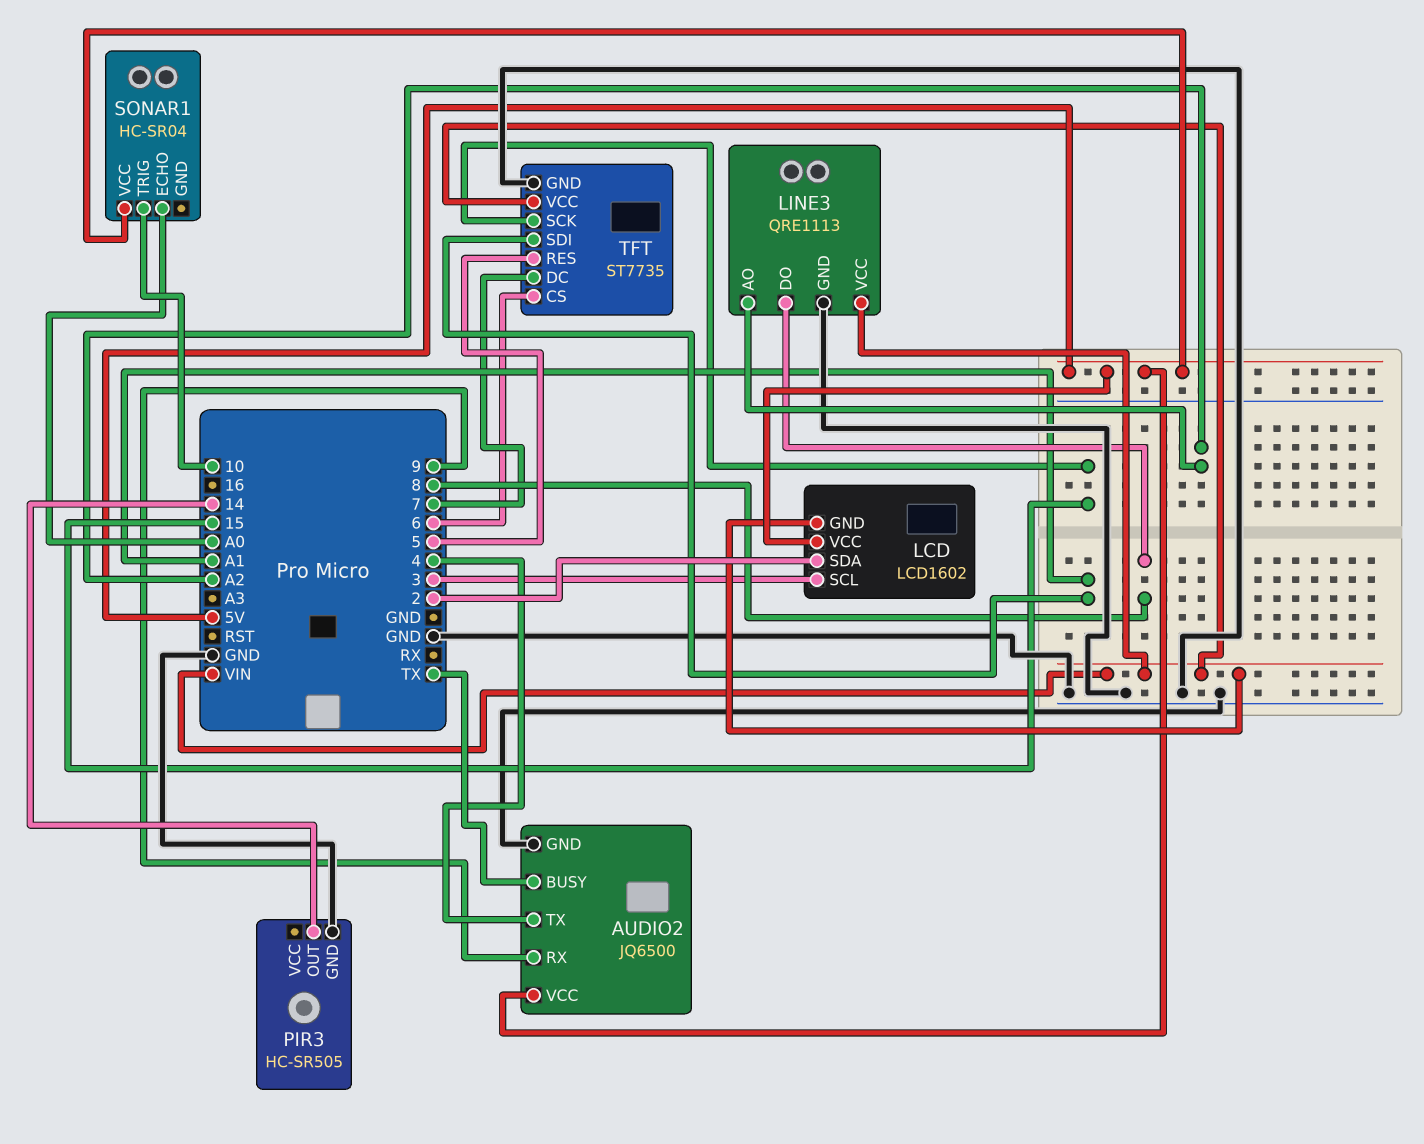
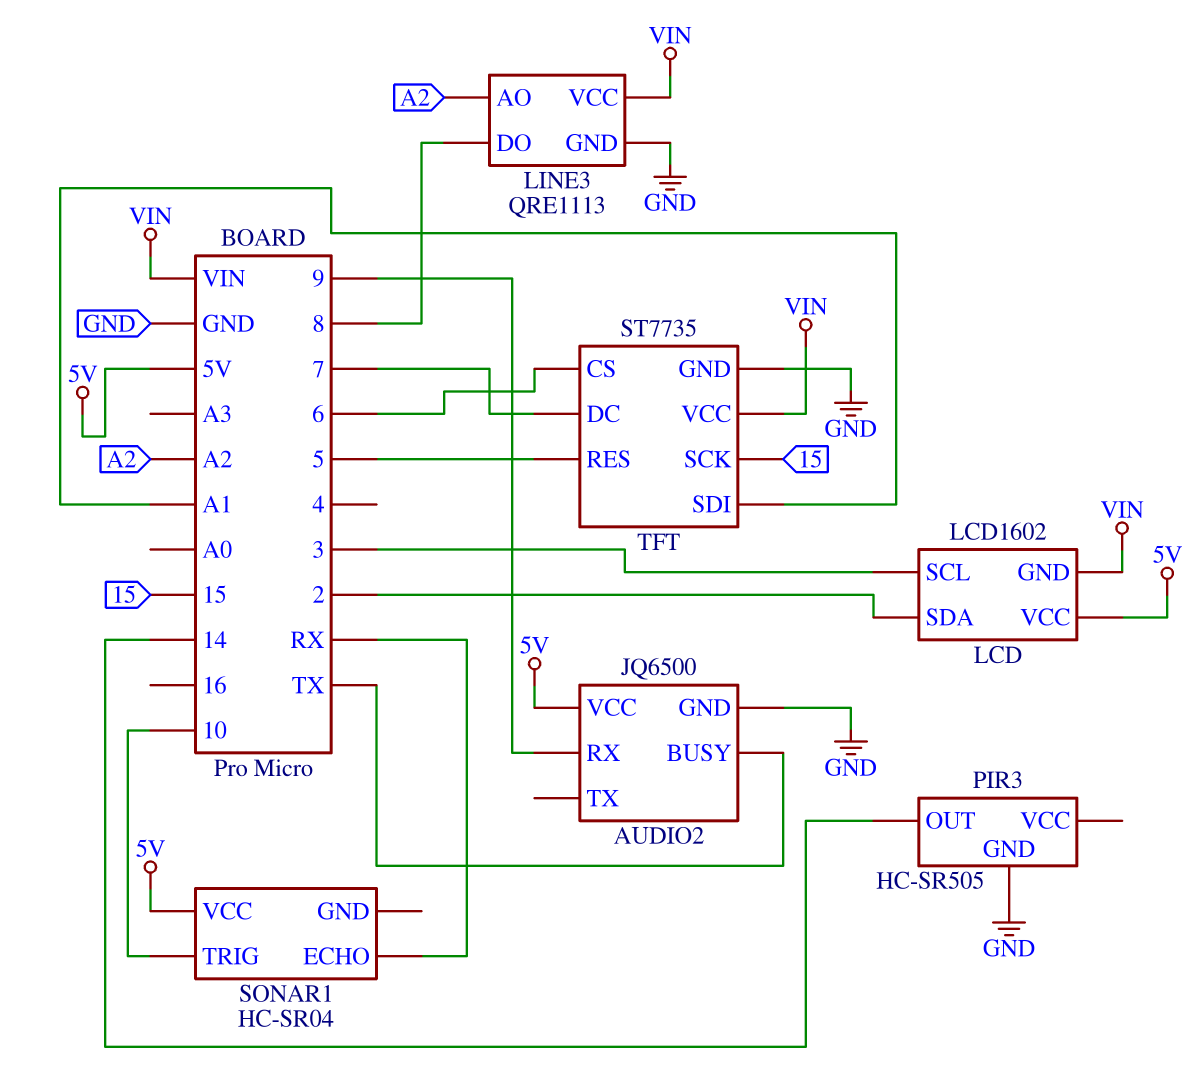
AUDIO2 pin TX: 4 -> none
SONAR1 pin ECHO: A0 -> RX

